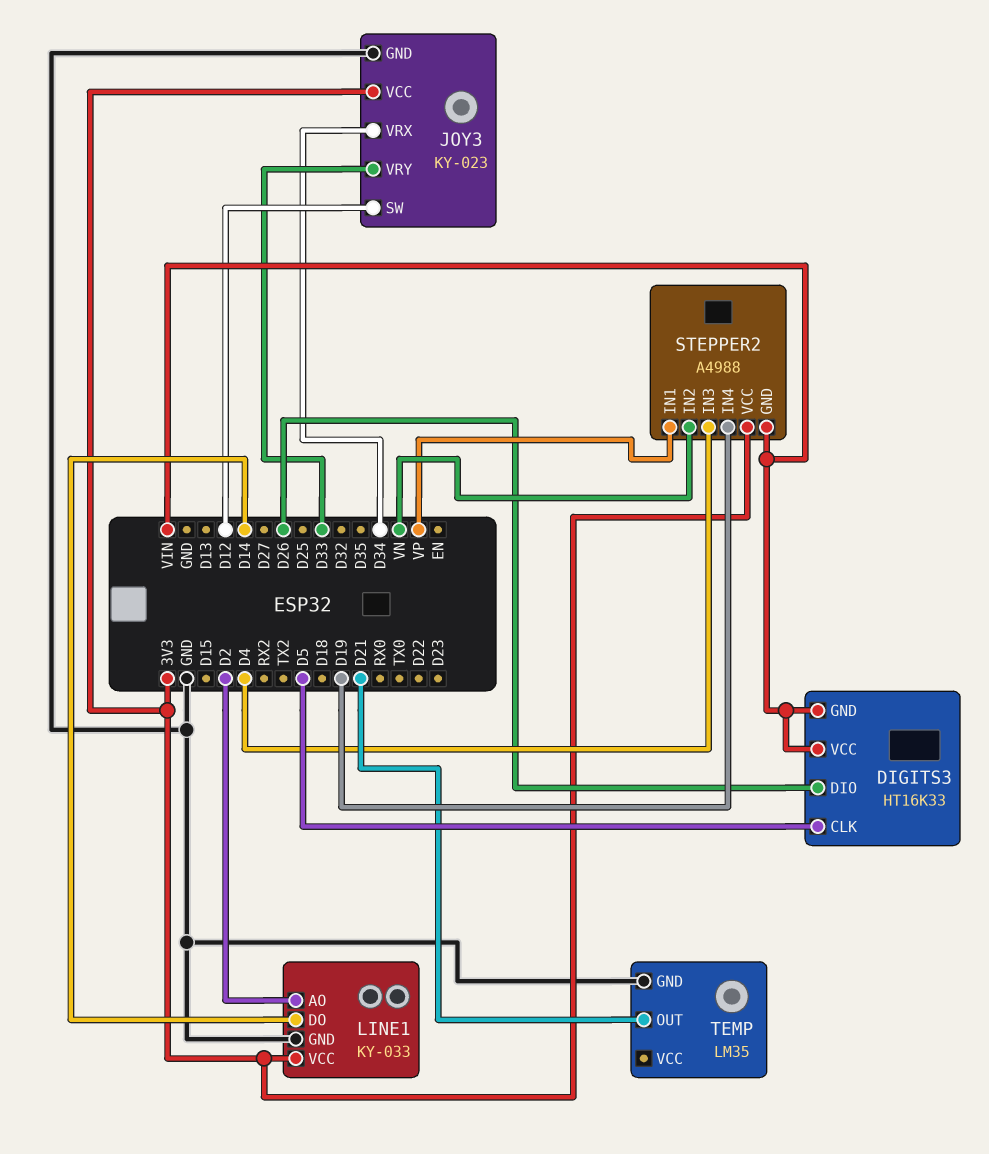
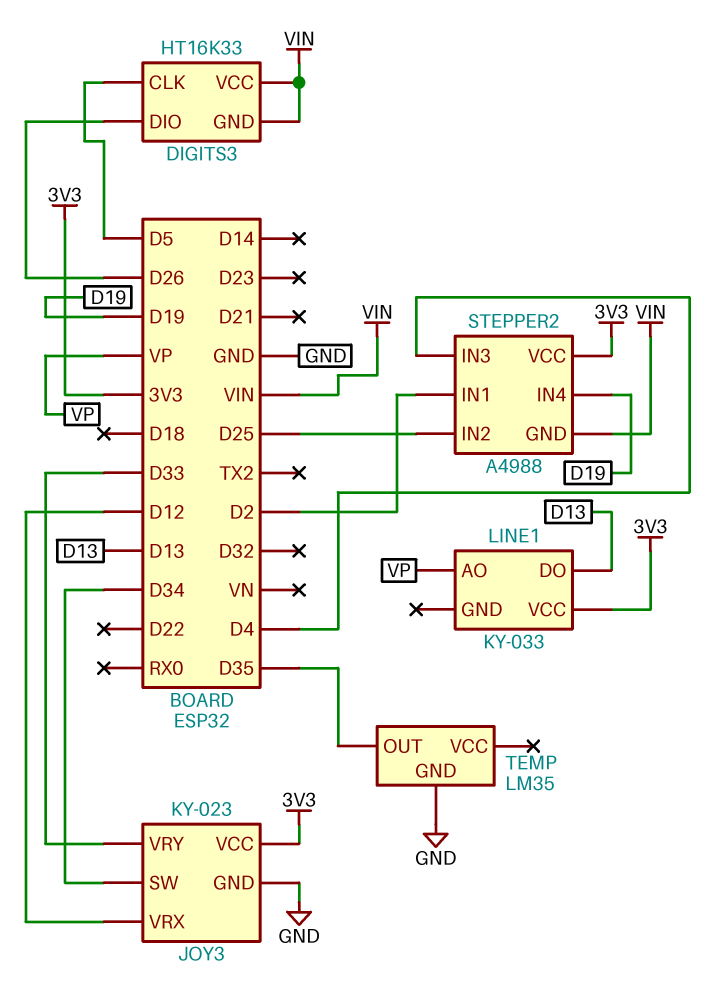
JOY3 pin SW: D12 -> D34
JOY3 pin VRX: D34 -> D12
LINE1 pin AO: D2 -> VP
LINE1 pin DO: D14 -> D13
LINE1 pin GND: GND -> none
STEPPER2 pin IN1: VP -> D2
STEPPER2 pin IN2: VN -> D25
TEMP pin OUT: D21 -> D35

